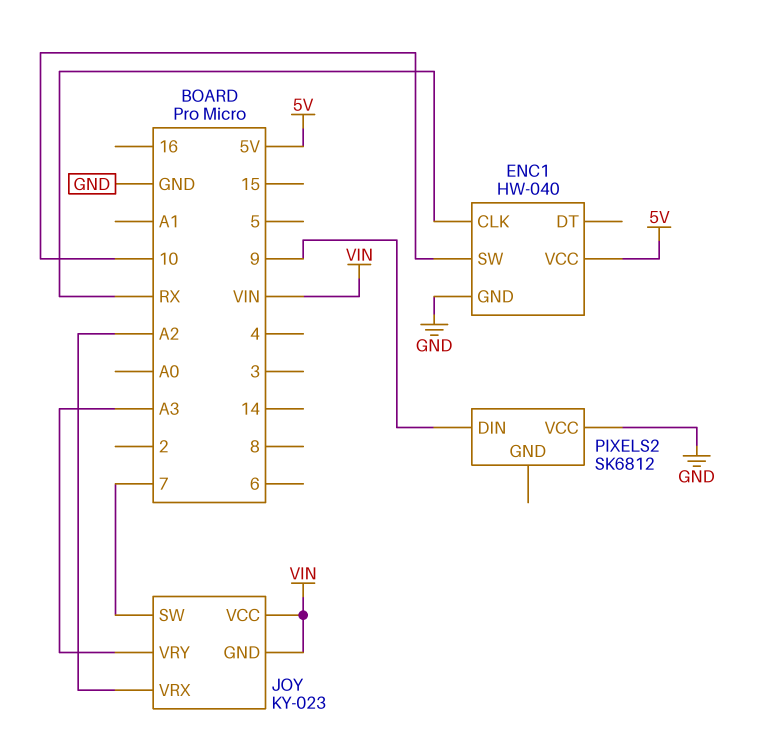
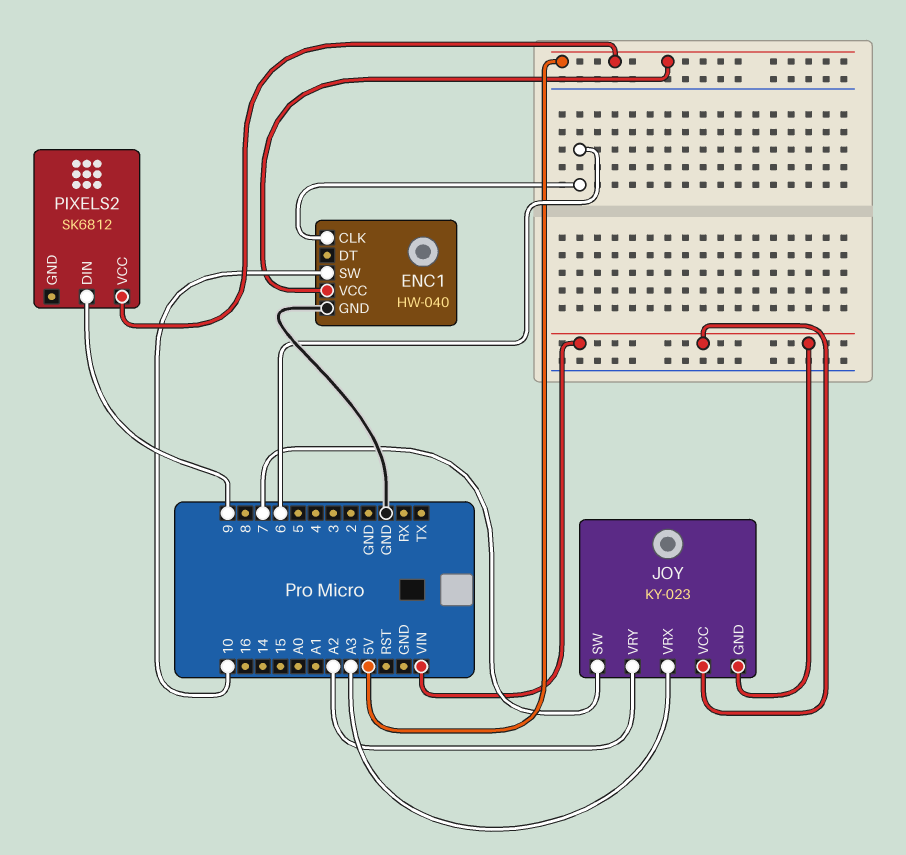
ENC1 pin CLK: RX -> 6
JOY pin VRX: A2 -> A3
JOY pin VRY: A3 -> A2
PIXELS2 pin VCC: GND -> 5V

